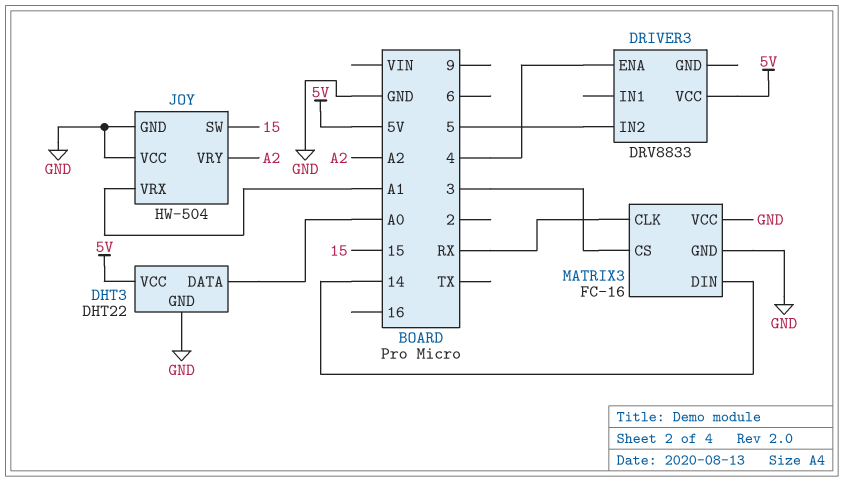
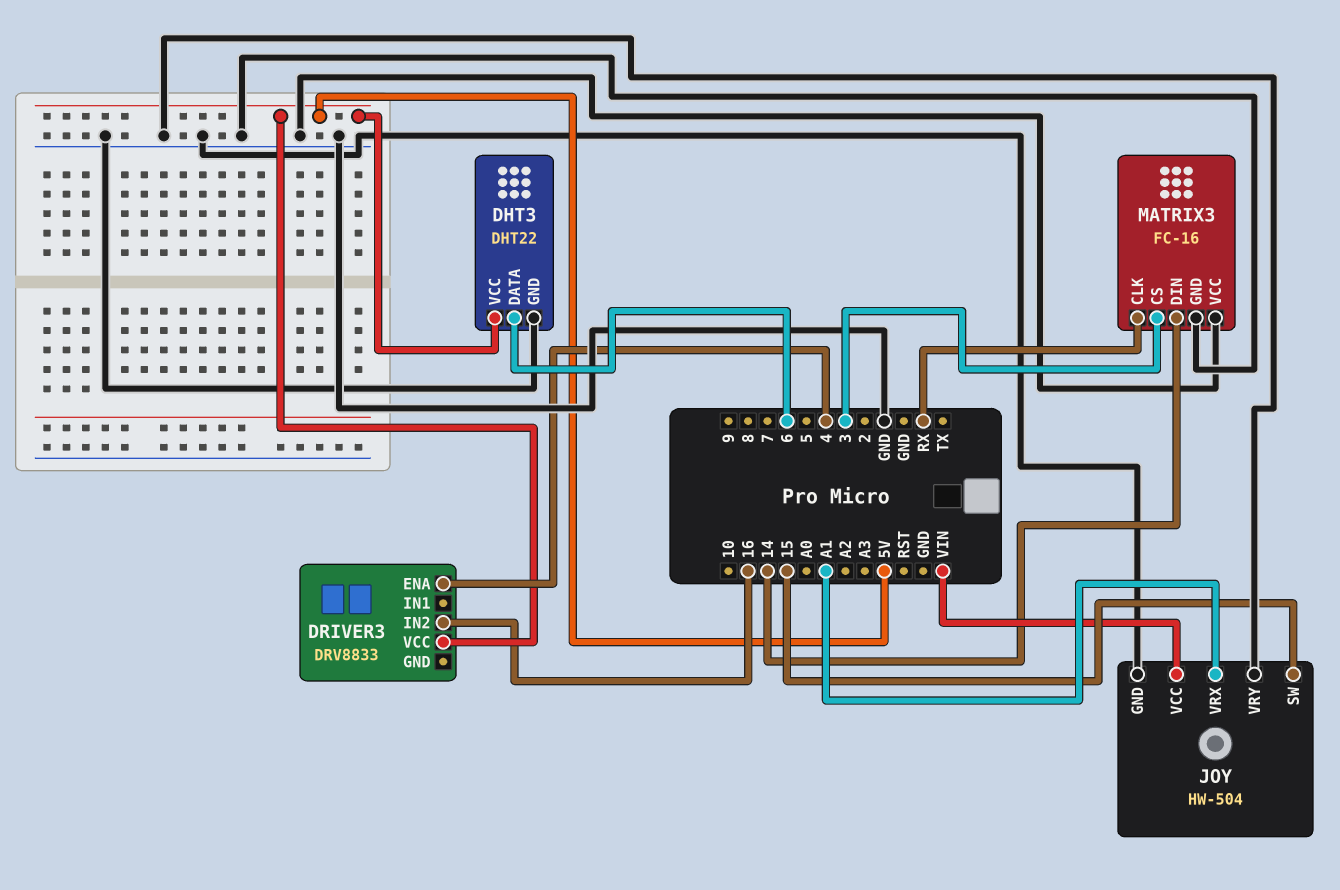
DHT3 pin DATA: A0 -> 6
DRIVER3 pin IN2: 5 -> 16
JOY pin VCC: GND -> VIN
JOY pin VRY: A2 -> GND

